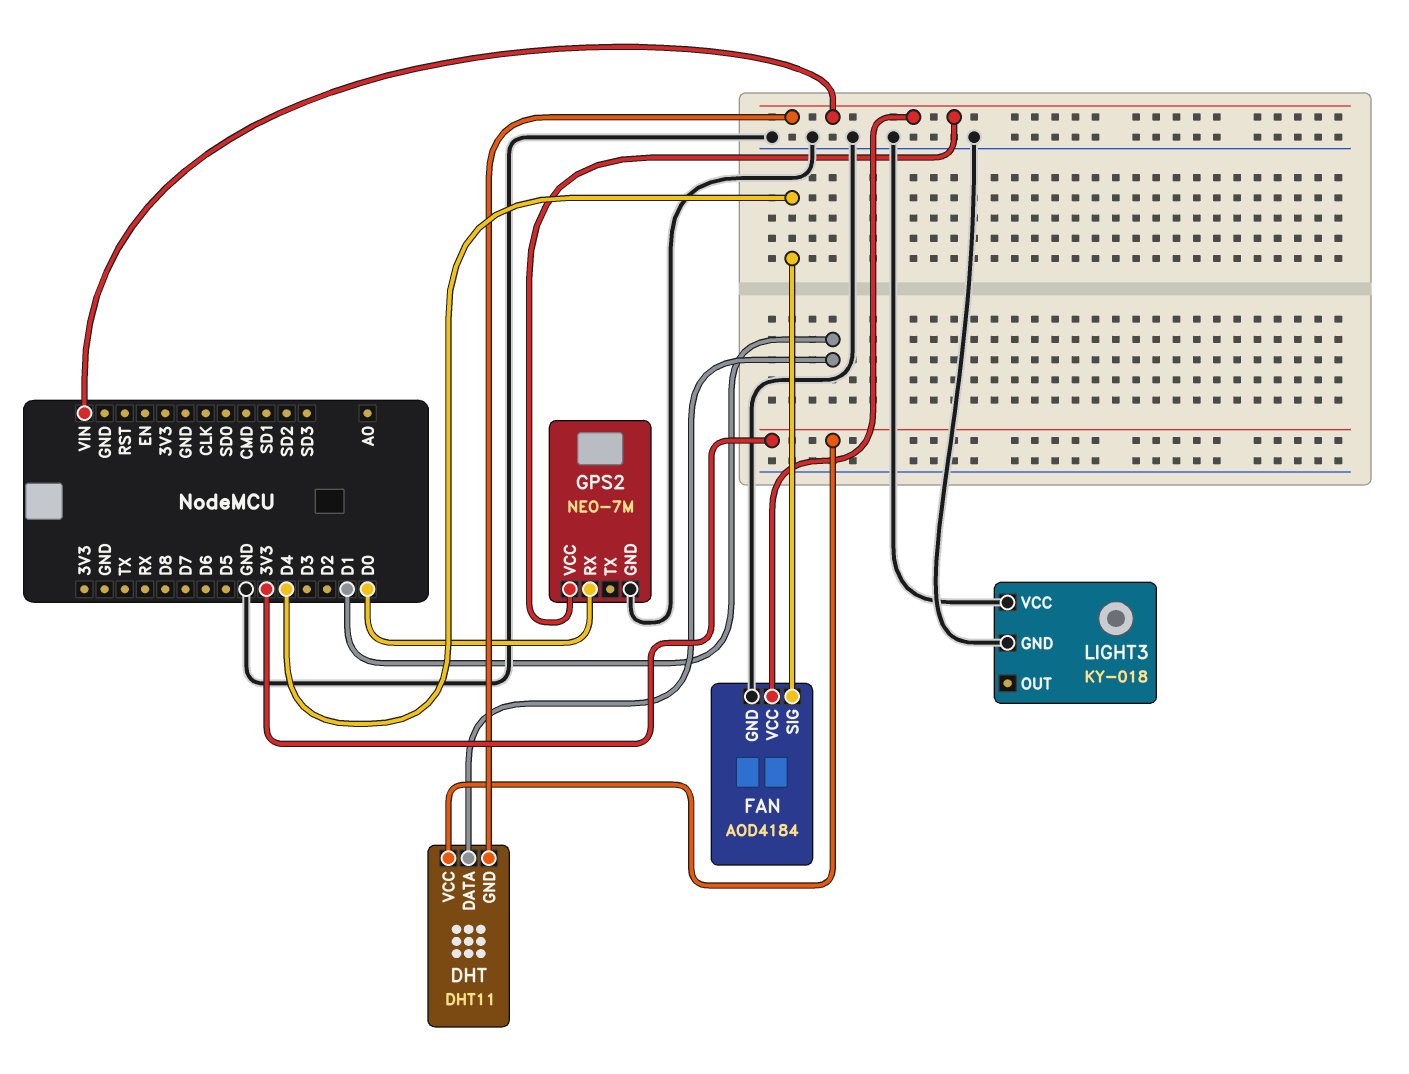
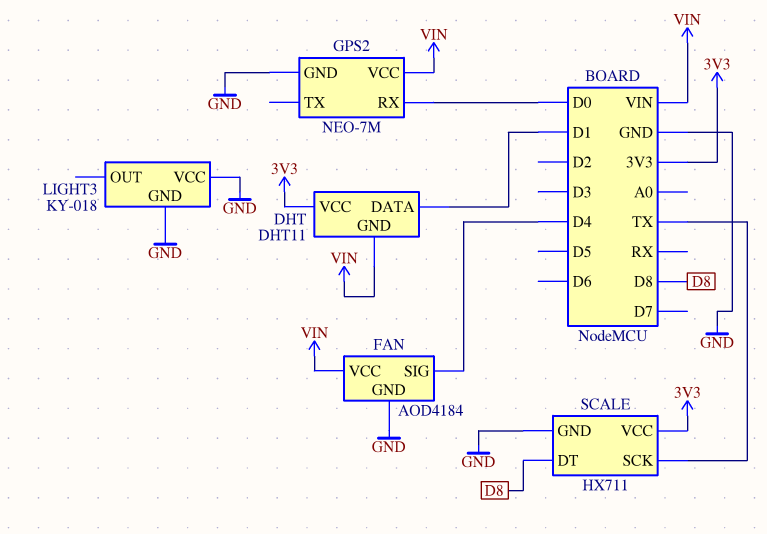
SCALE: none -> HX711
SCALE pin DT: none -> D8
SCALE pin GND: none -> GND
SCALE pin SCK: none -> TX
SCALE pin VCC: none -> 3V3

